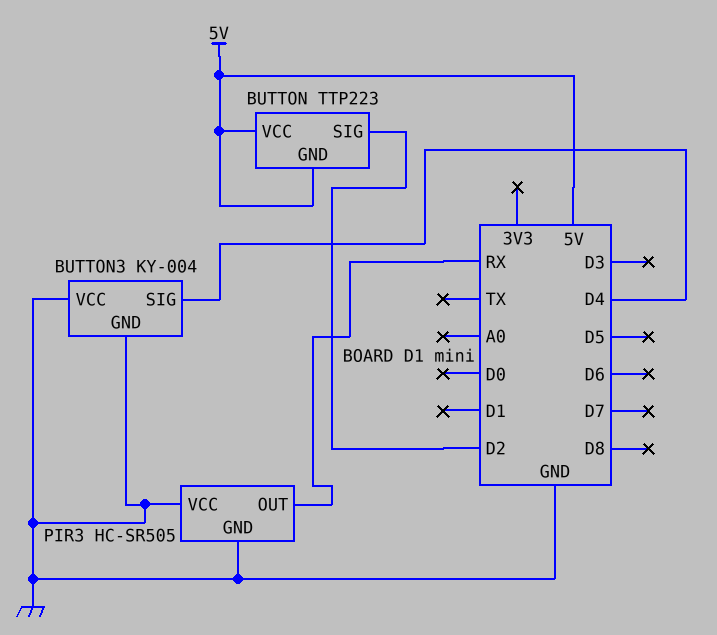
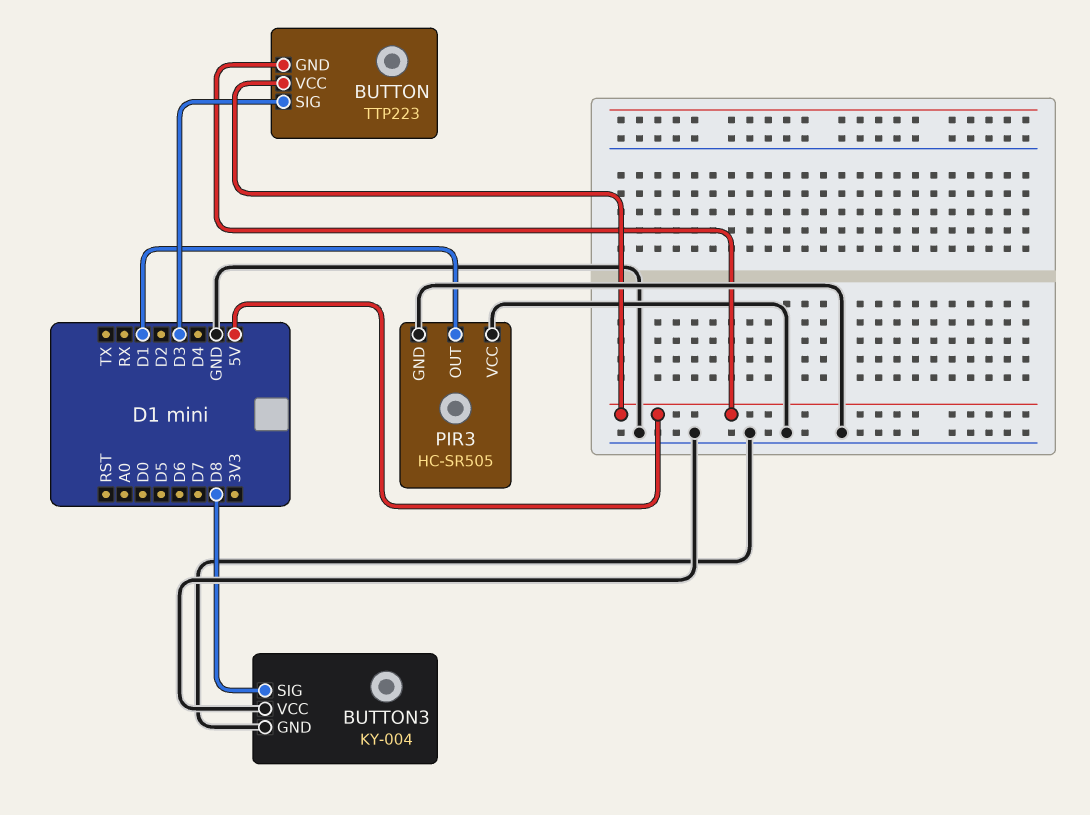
BUTTON pin SIG: D2 -> D3
BUTTON3 pin SIG: D4 -> D8
PIR3 pin OUT: RX -> D1

